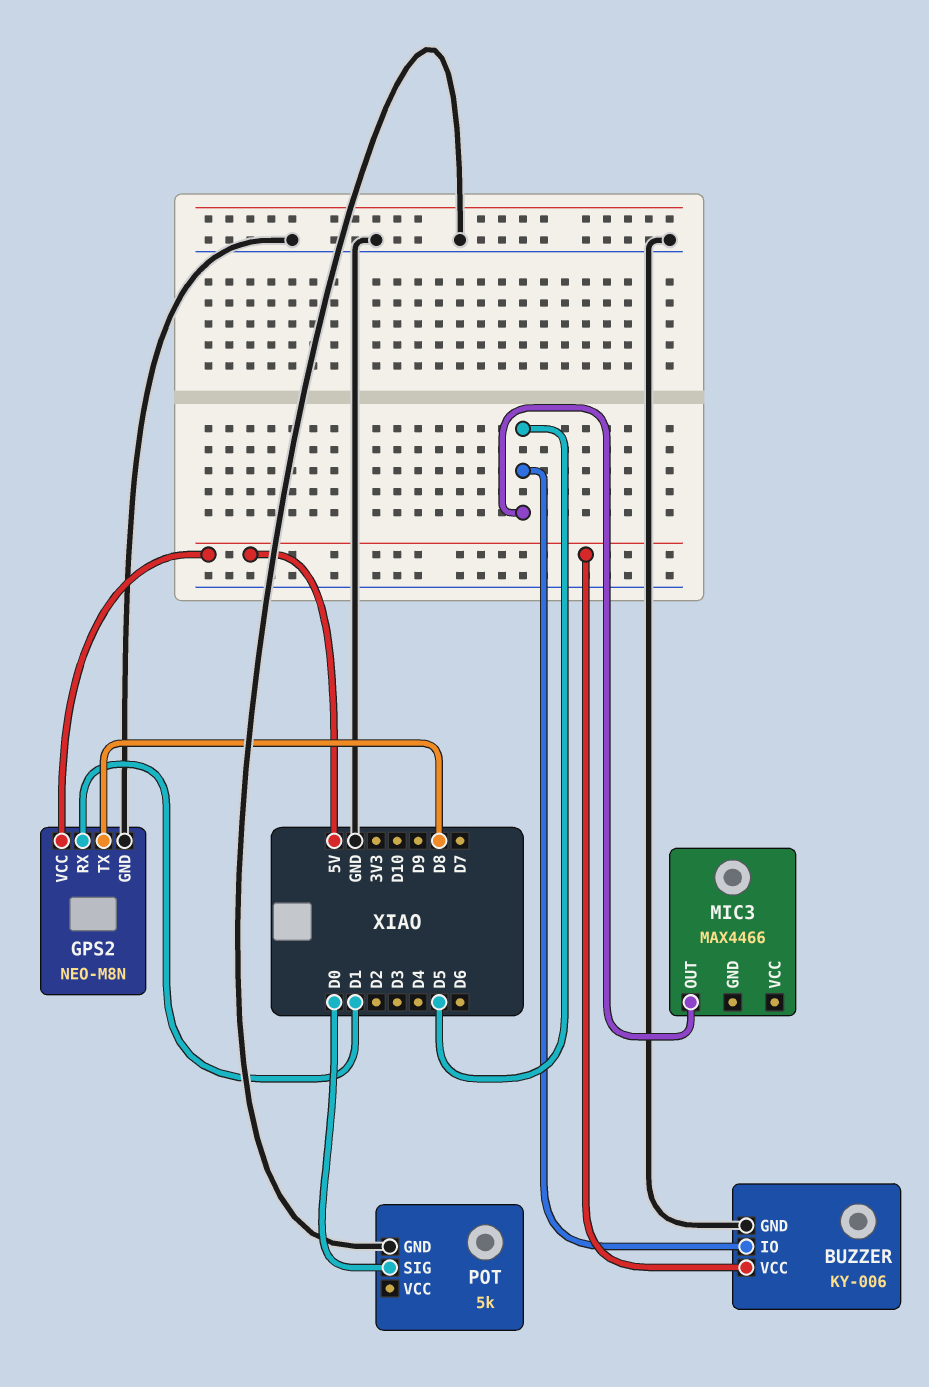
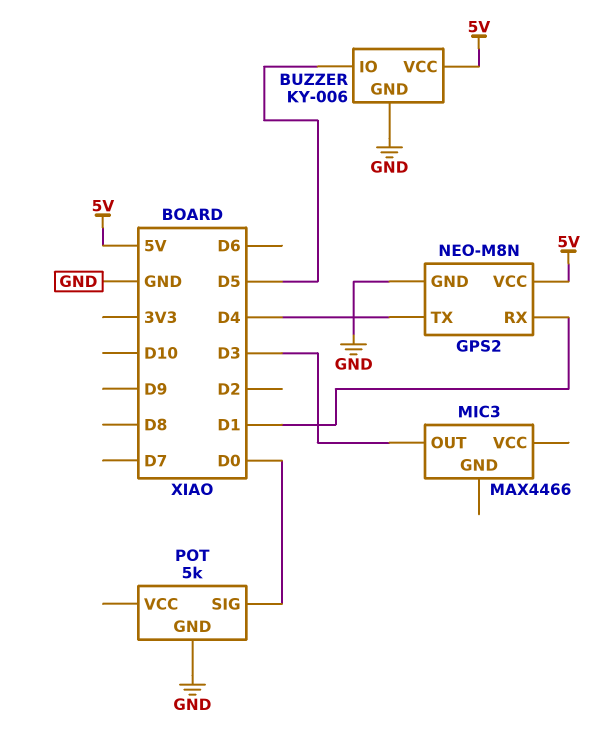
GPS2 pin TX: D8 -> D4
MIC3 pin OUT: D5 -> D3

